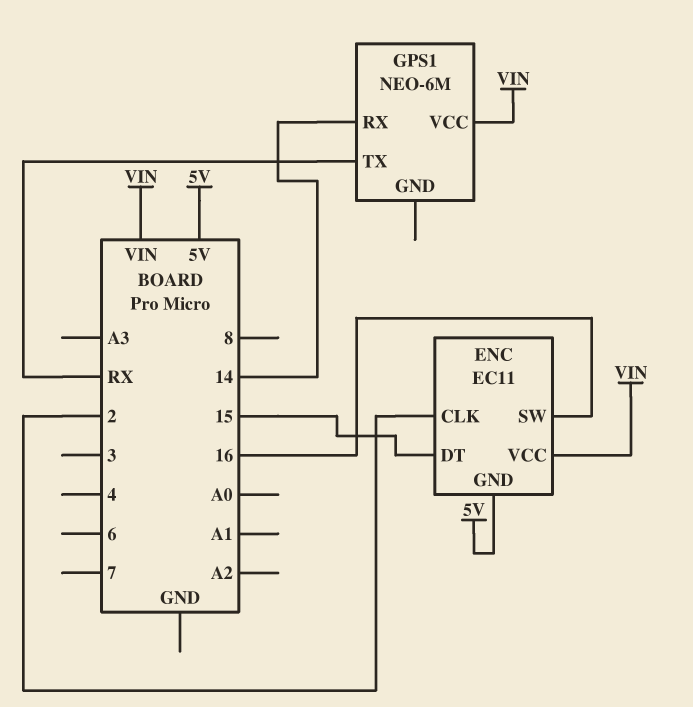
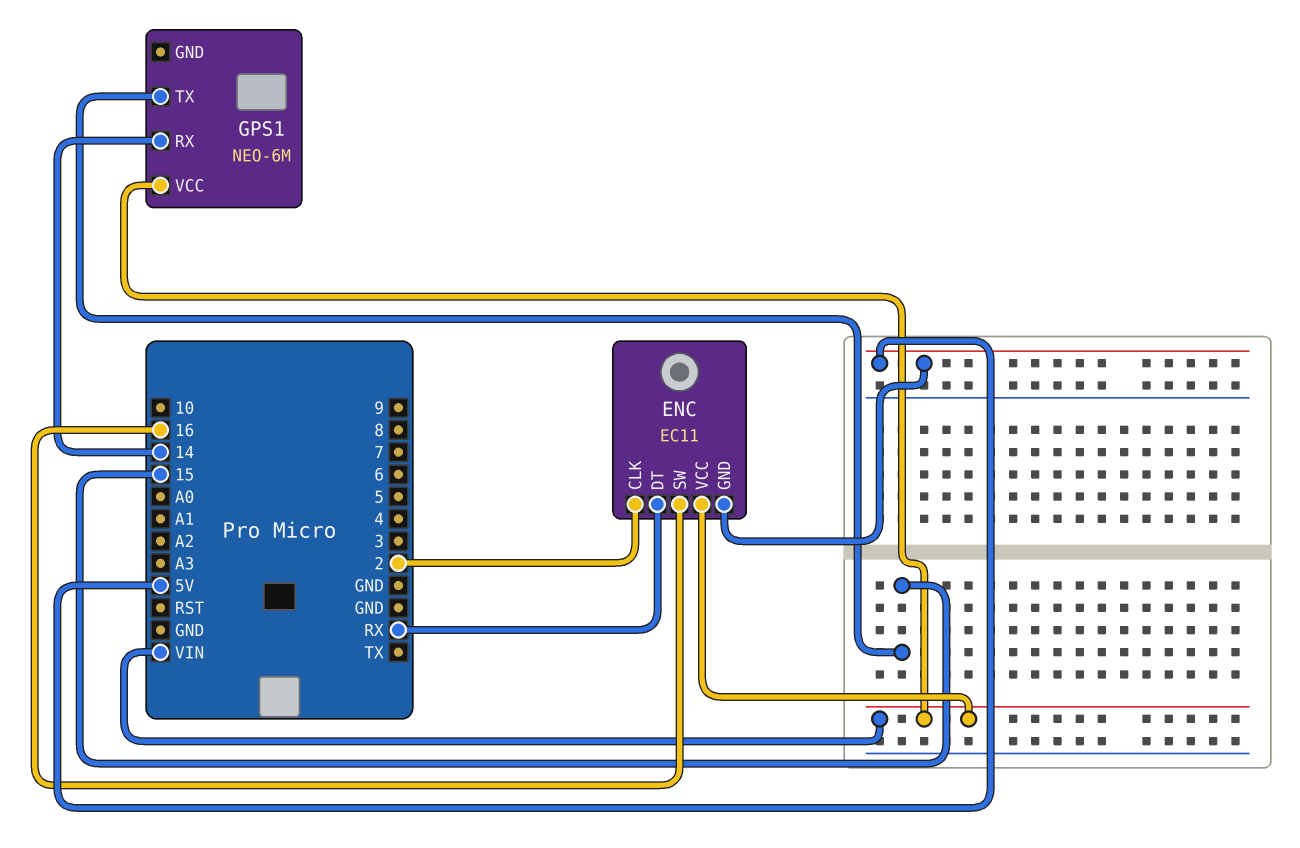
ENC pin DT: 15 -> RX
GPS1 pin TX: RX -> 15

